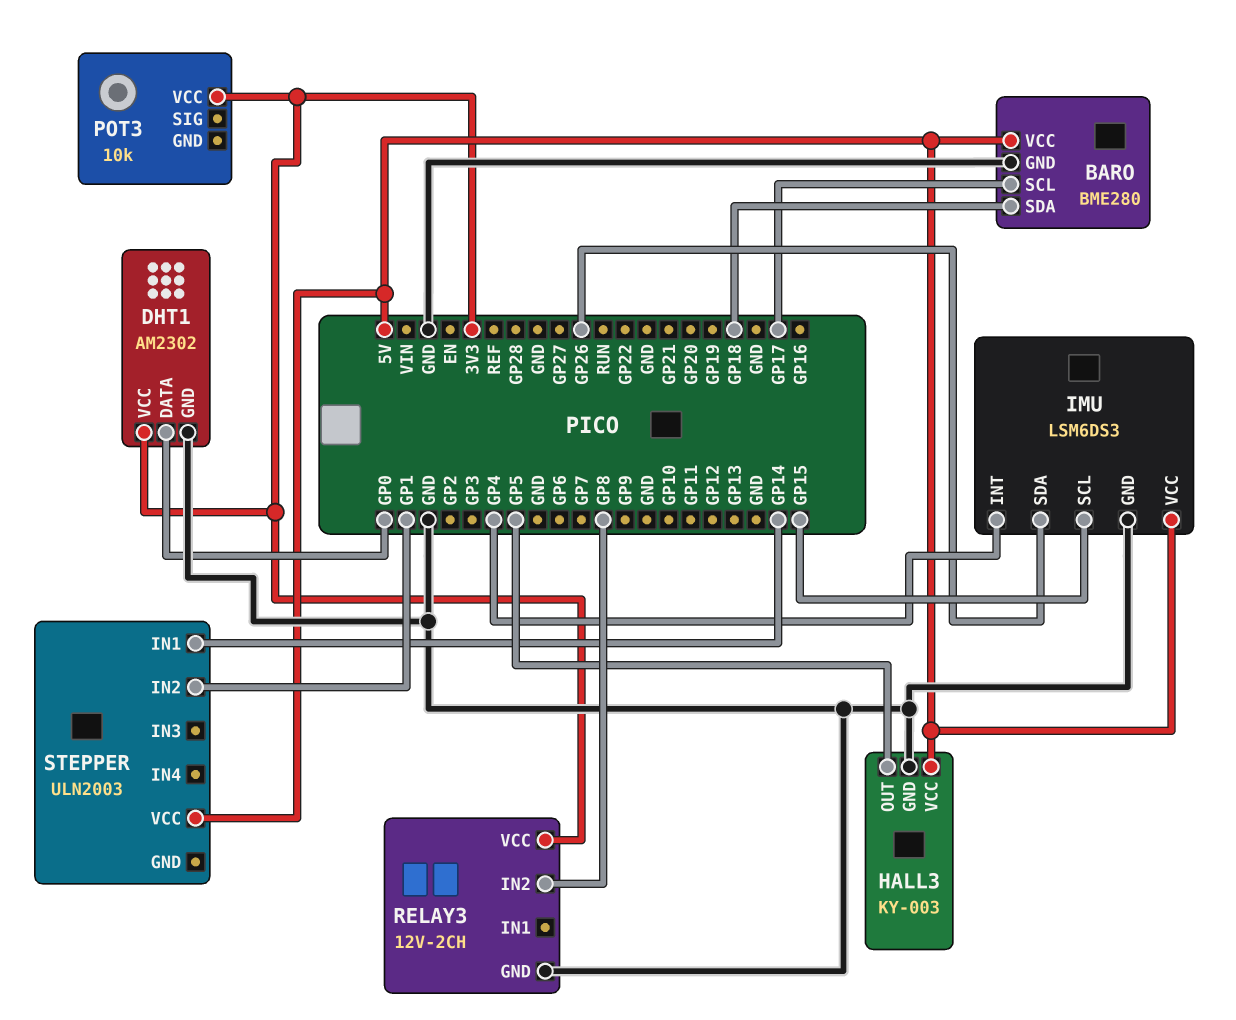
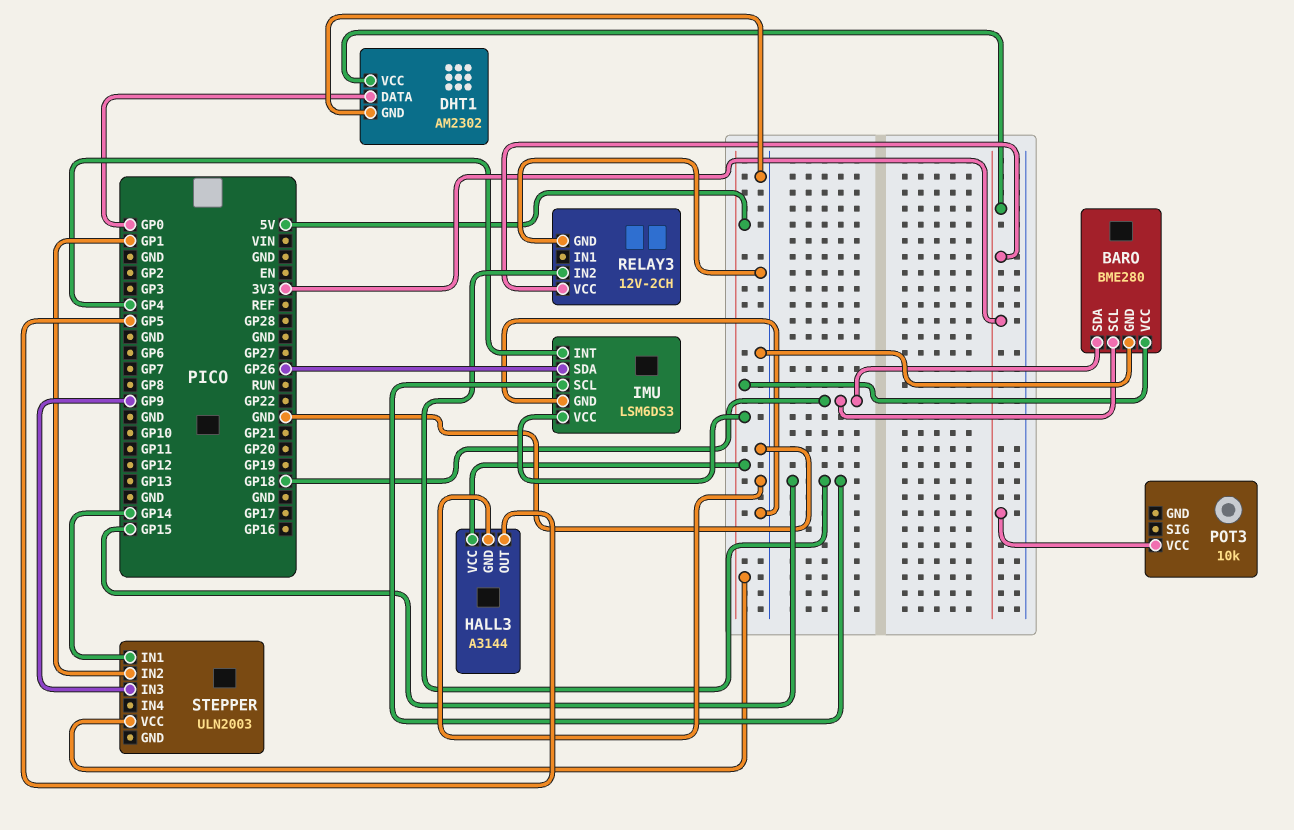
BARO pin SCL: GP17 -> GP18
HALL3: KY-003 -> A3144
RELAY3 pin IN2: GP8 -> GP15
STEPPER pin IN3: none -> GP9

